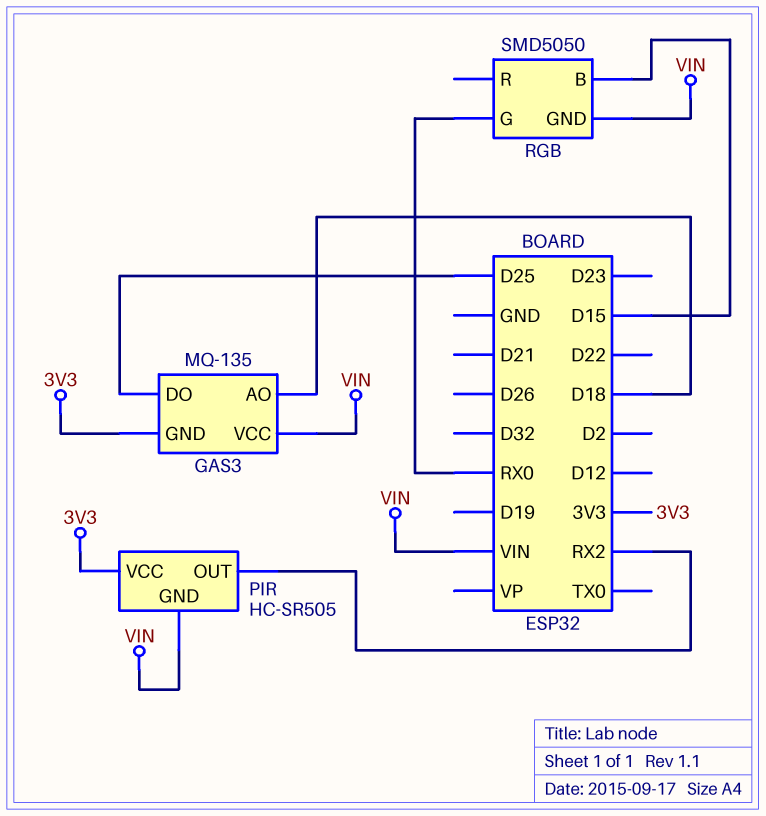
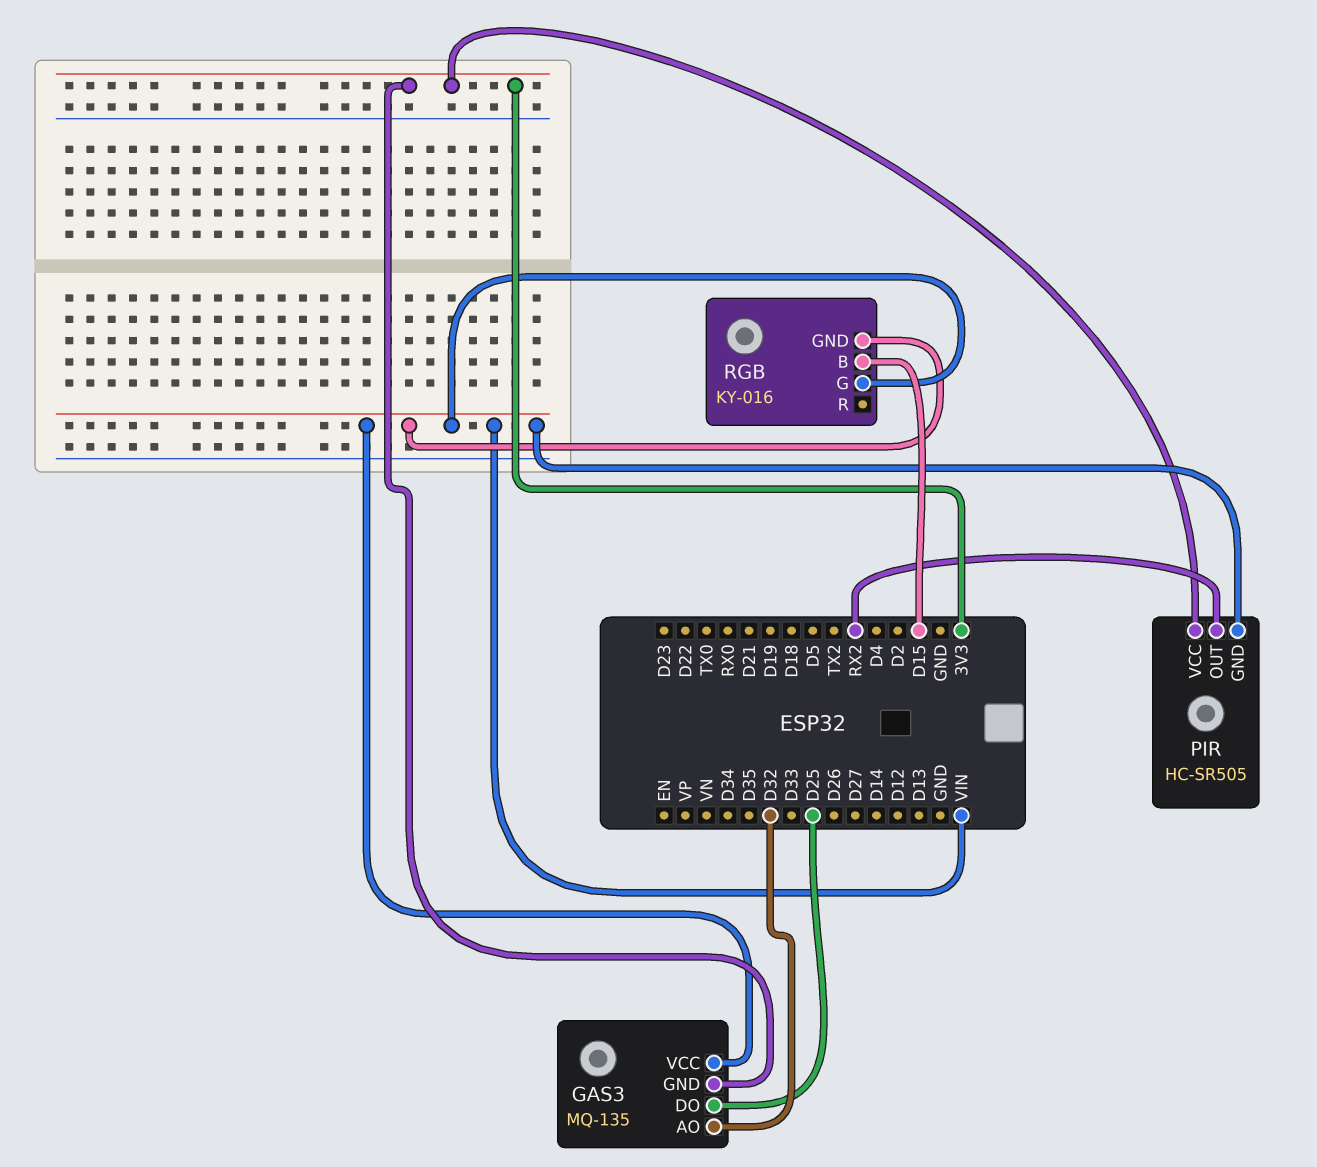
GAS3 pin AO: D18 -> D32
RGB: SMD5050 -> KY-016
RGB pin G: RX0 -> VIN

